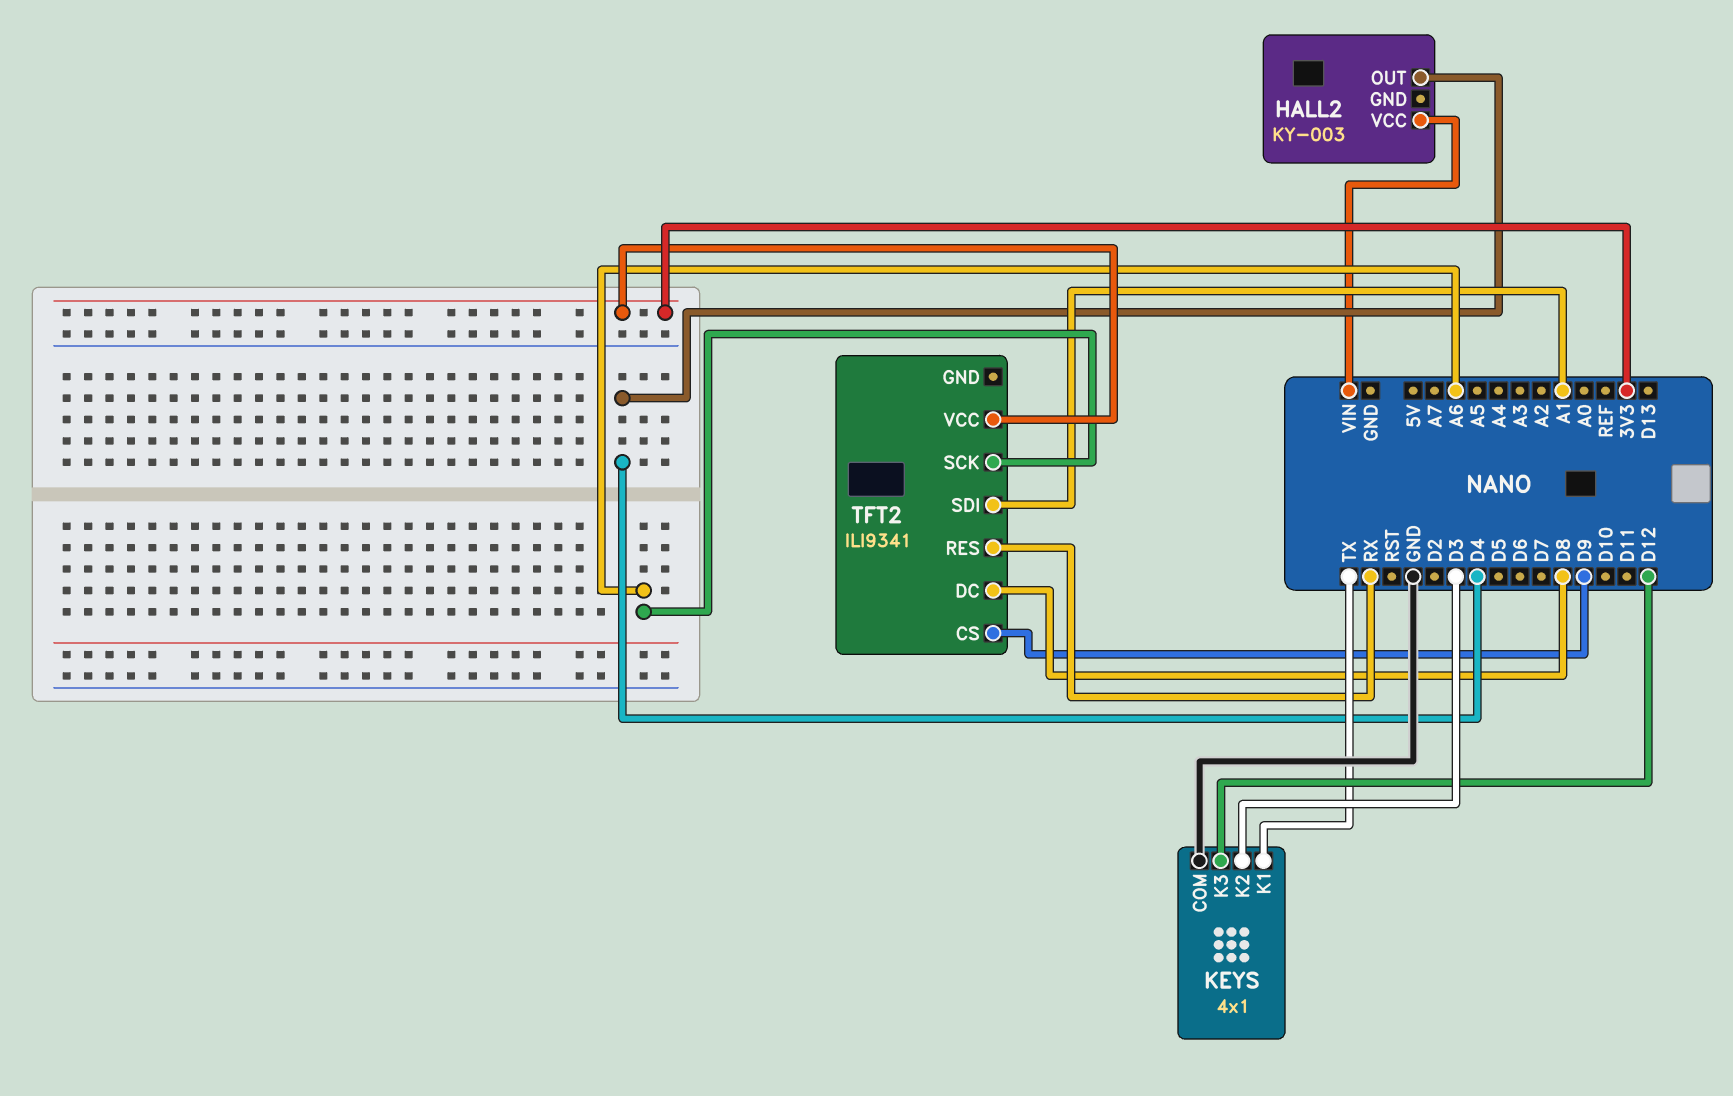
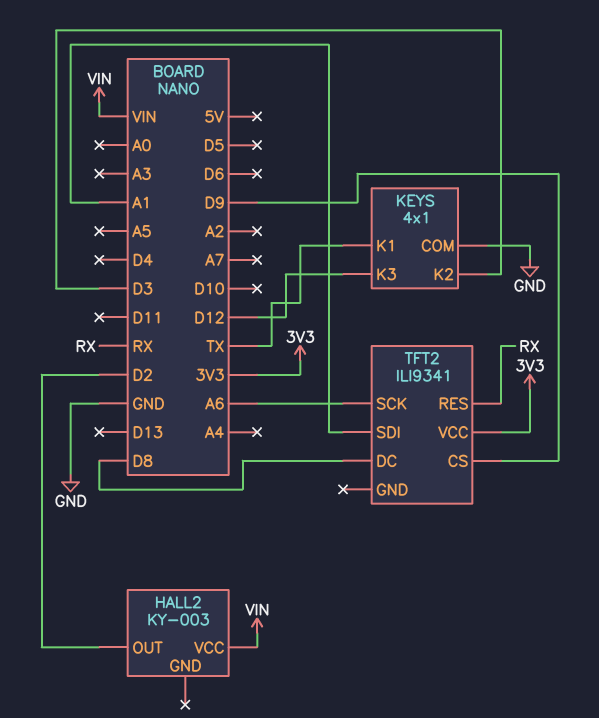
HALL2 pin OUT: D4 -> D2

